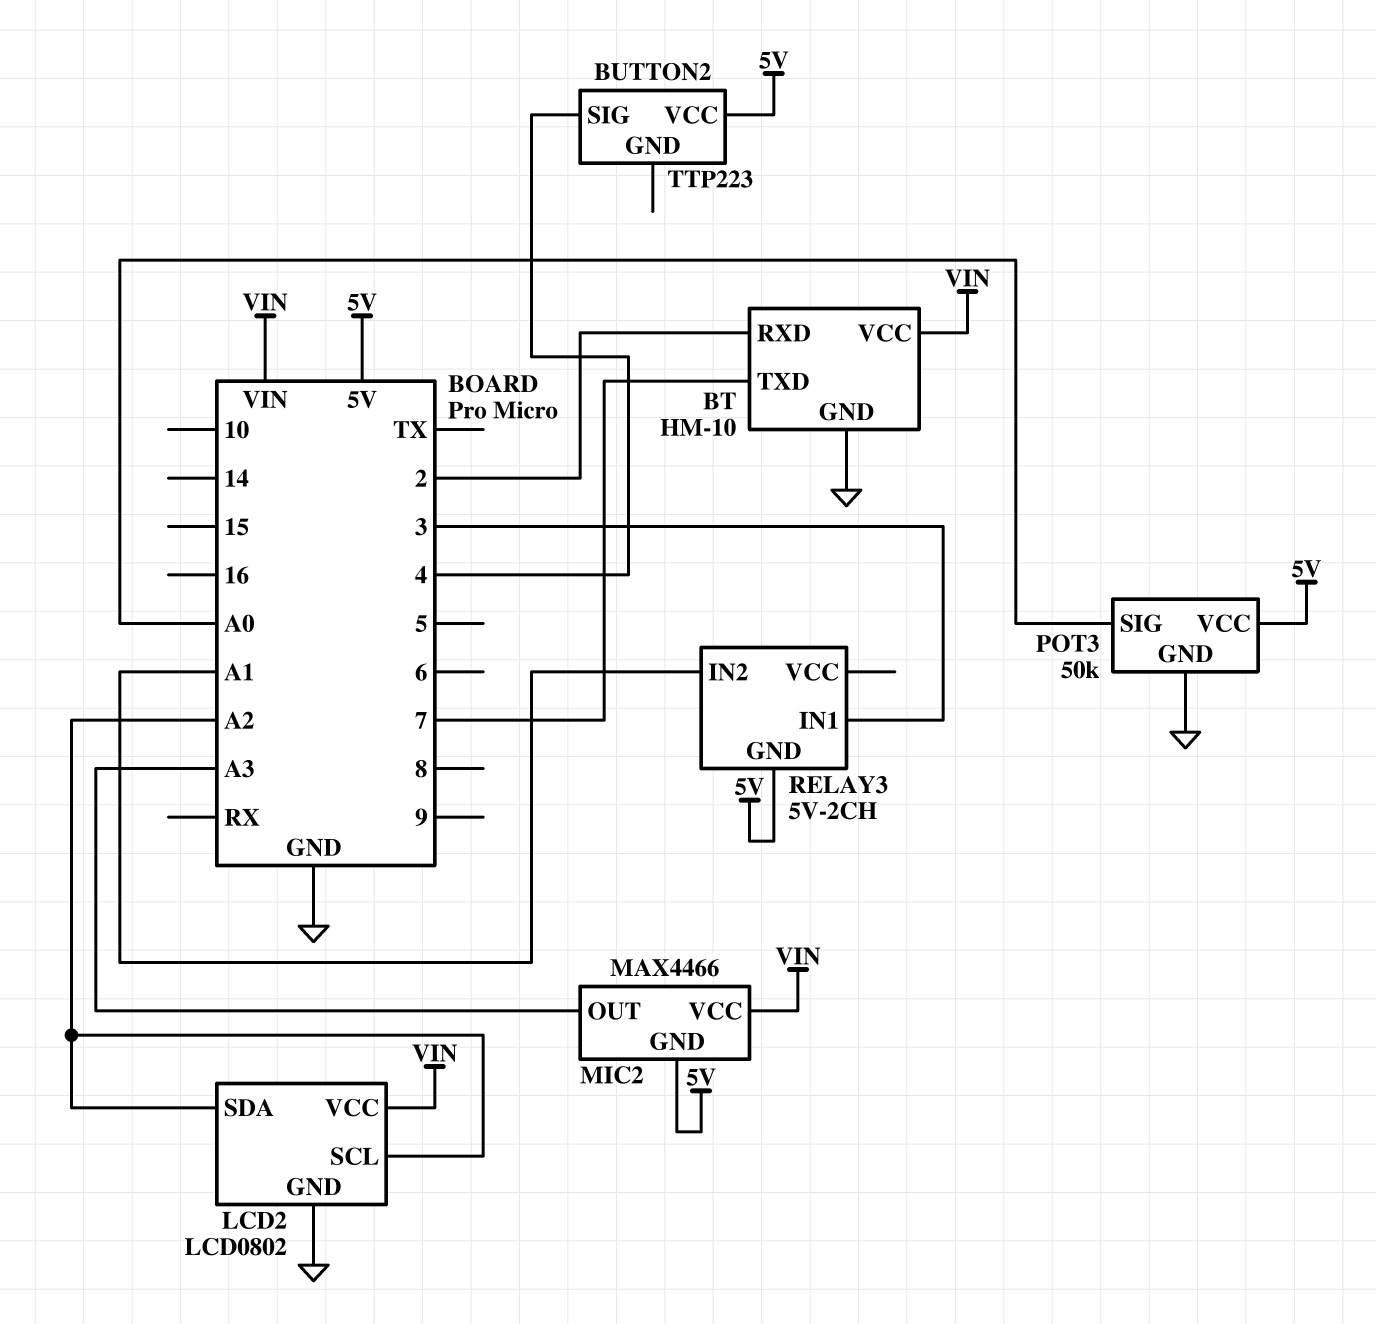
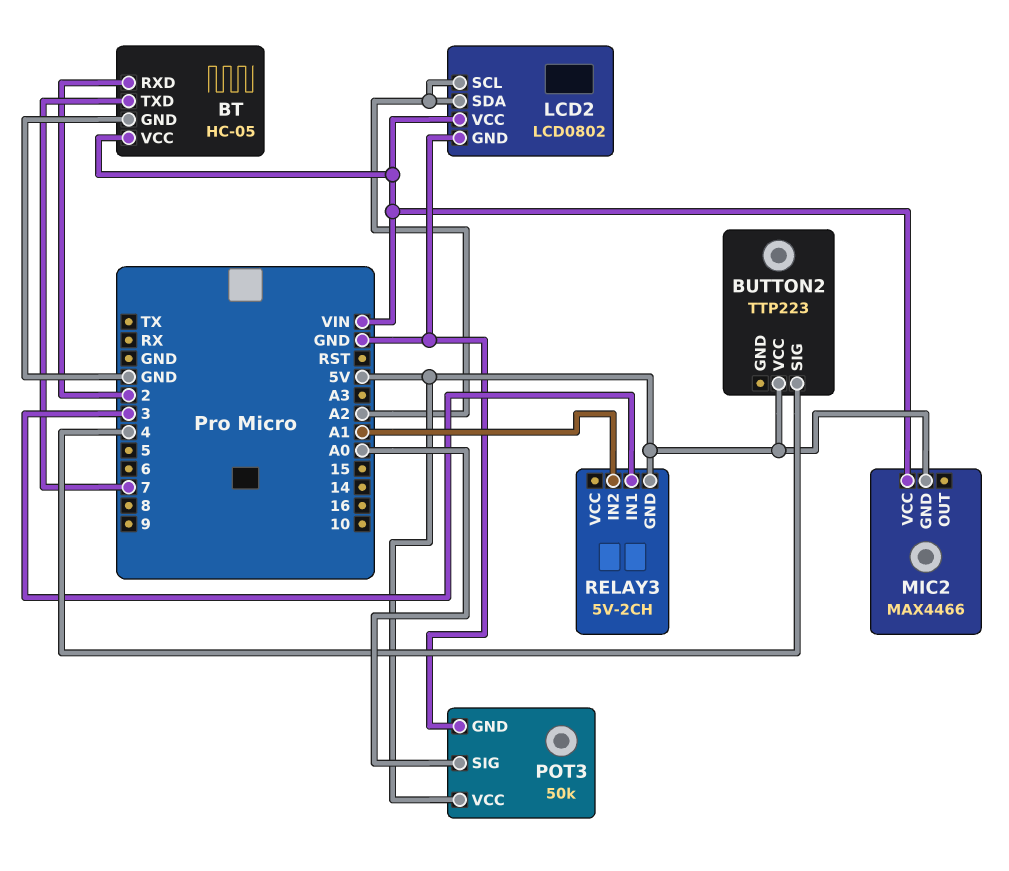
BT: HM-10 -> HC-05
MIC2 pin OUT: A3 -> none

